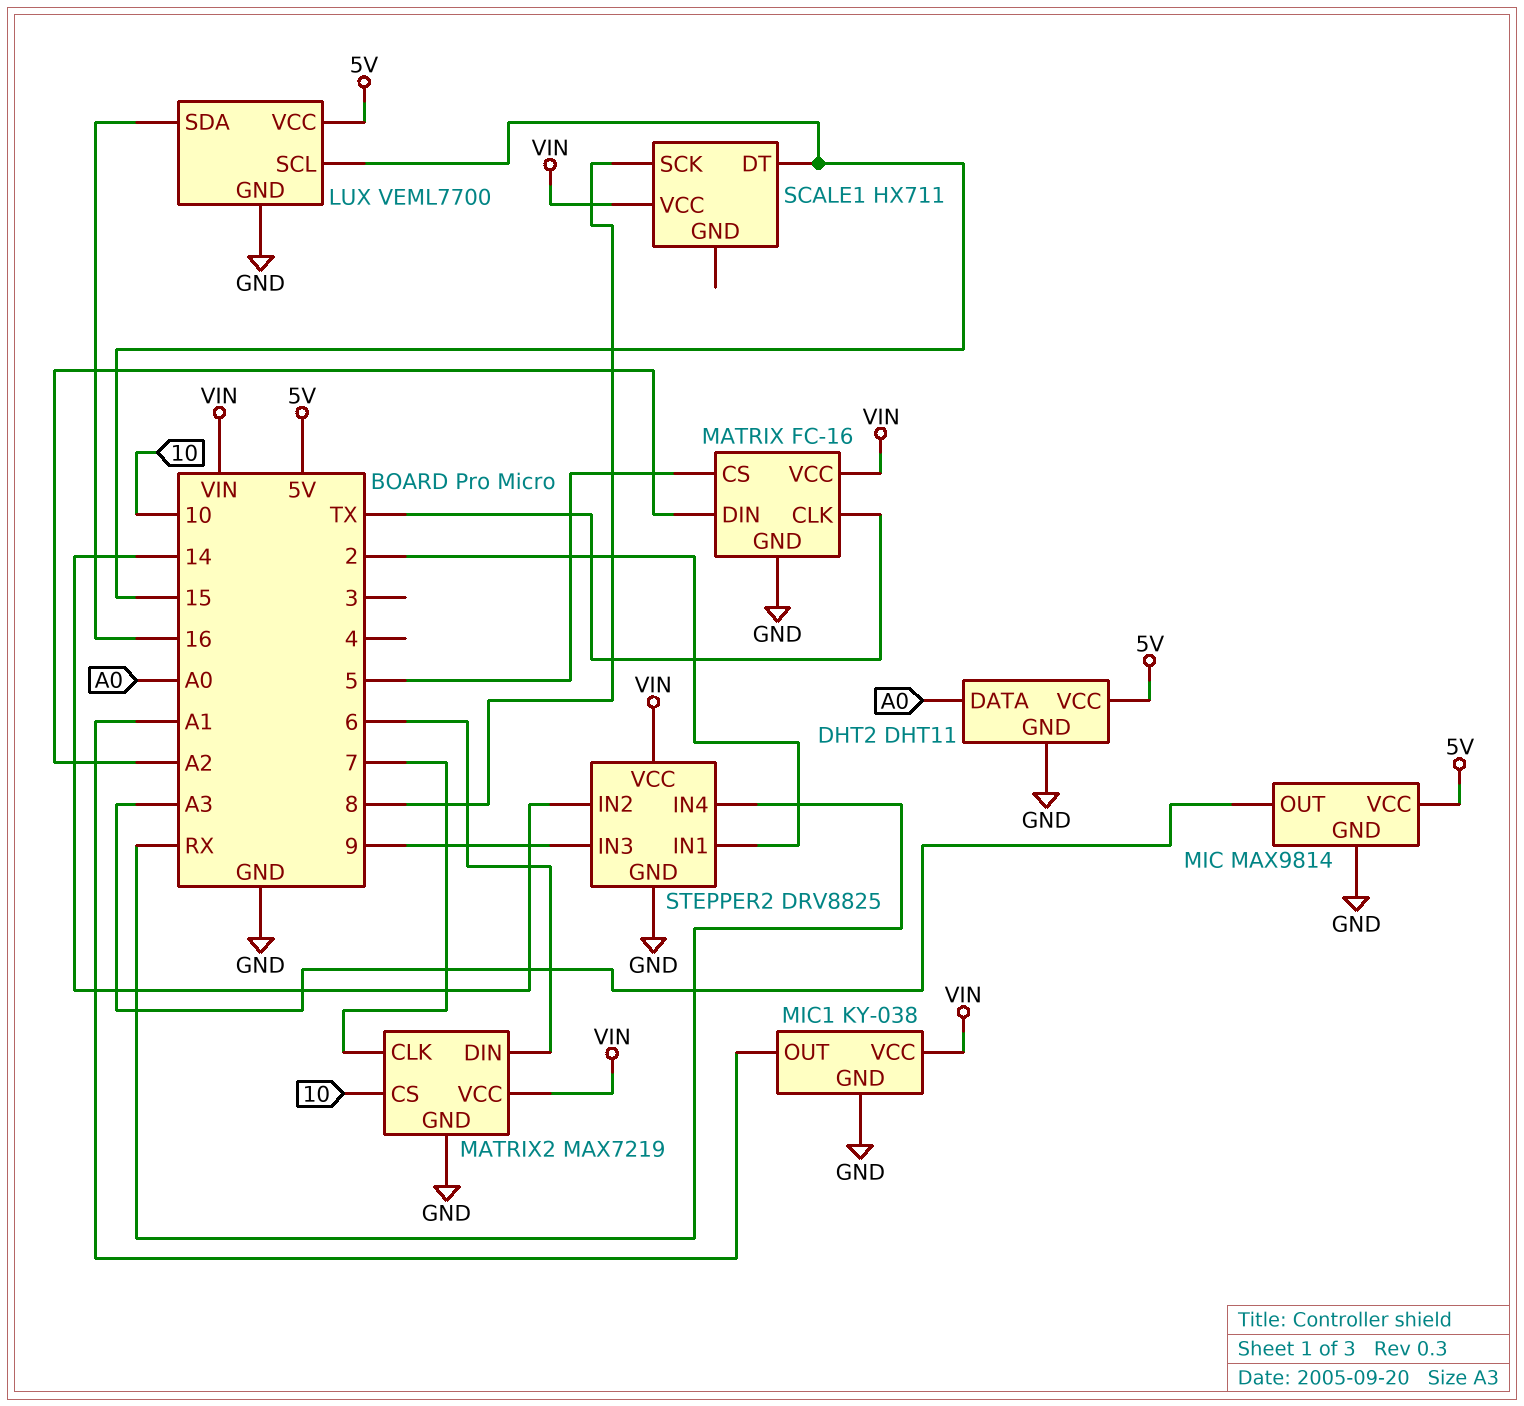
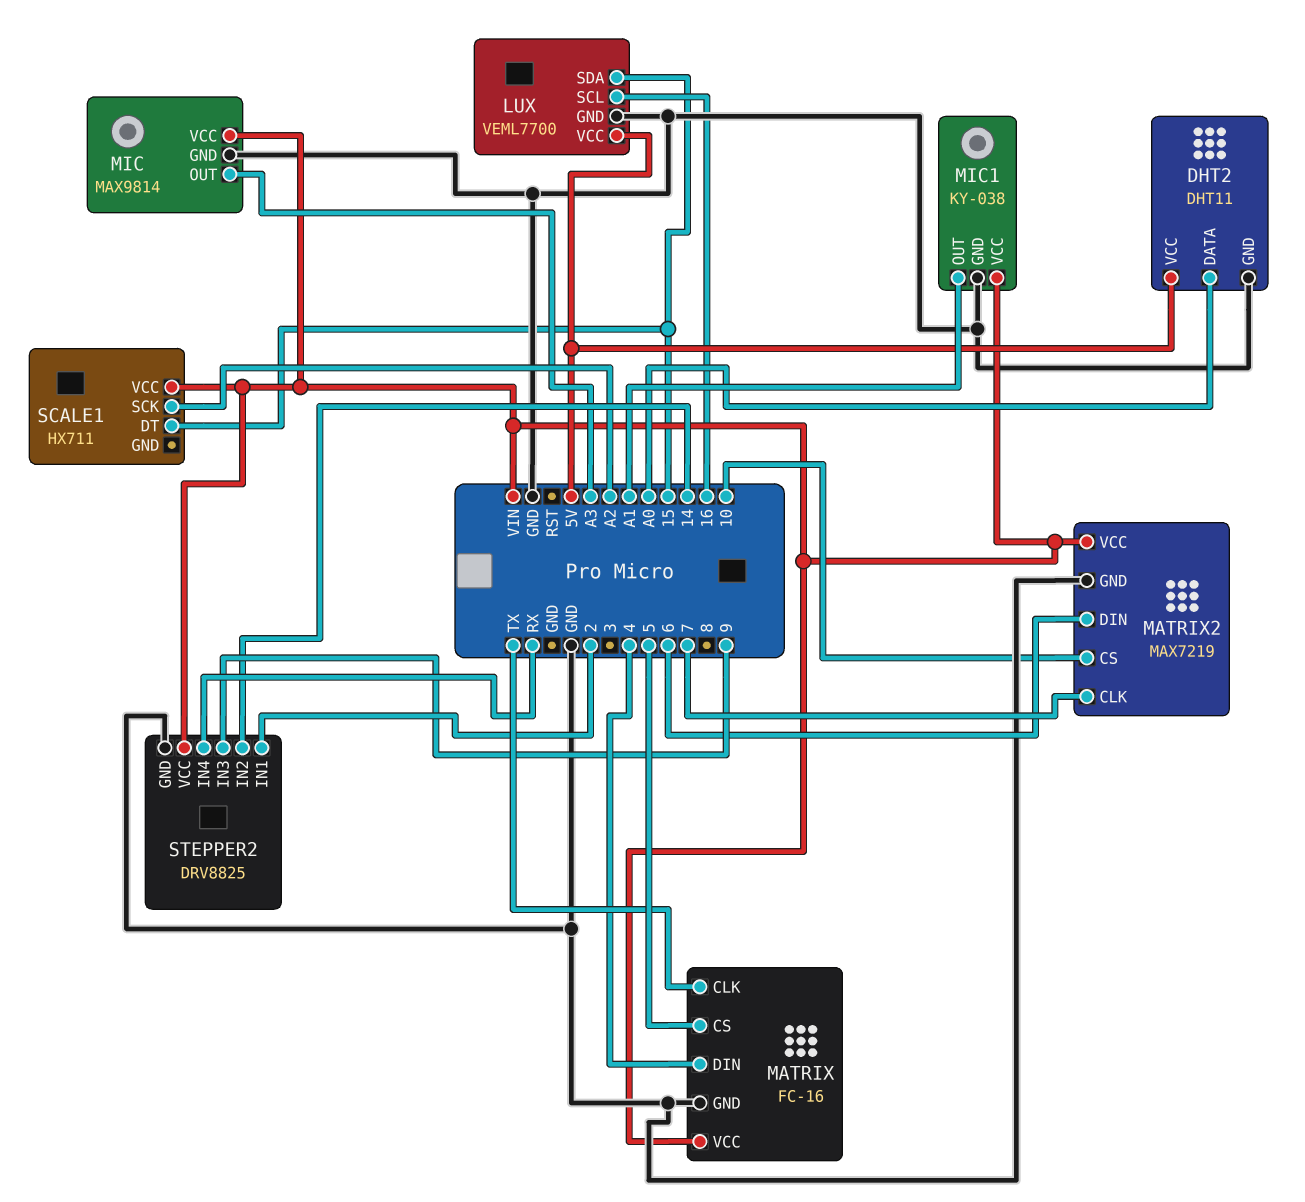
LUX pin SCL: 15 -> 16
LUX pin SDA: 16 -> 15
MATRIX pin DIN: A2 -> 4
MIC pin VCC: 5V -> VIN
SCALE1 pin SCK: 8 -> A2

